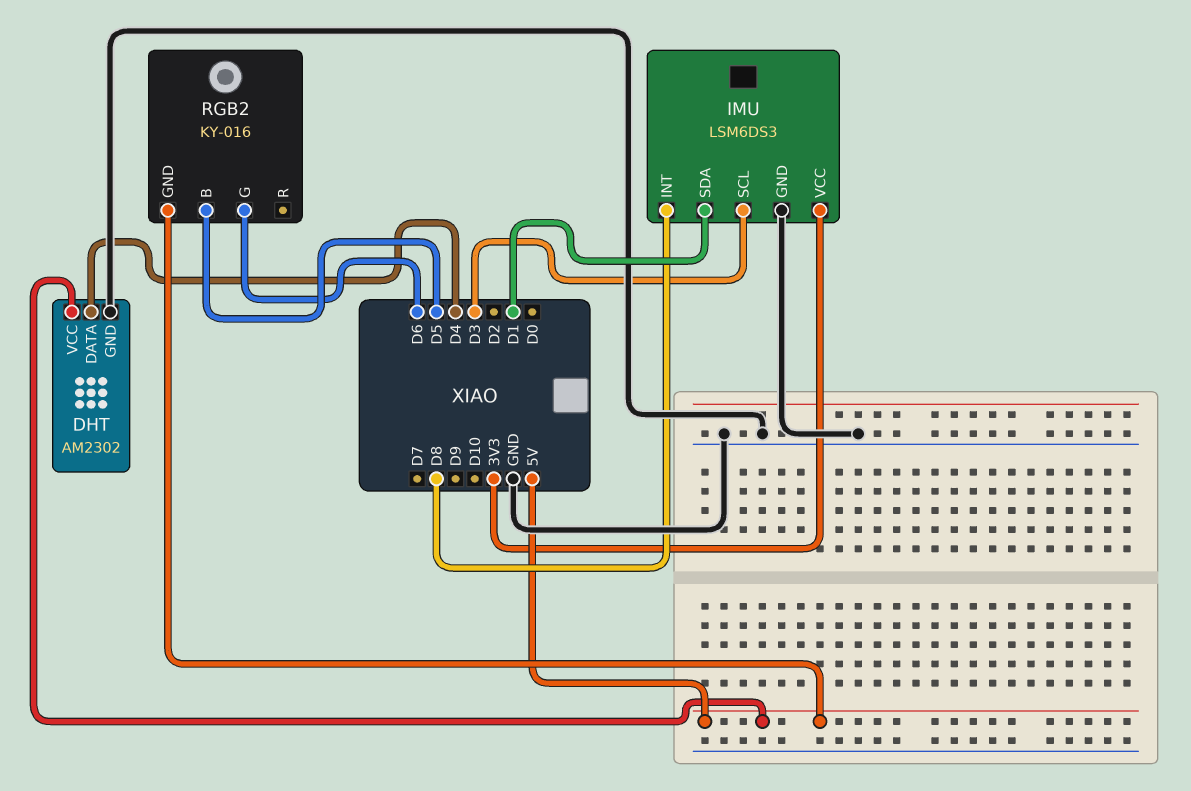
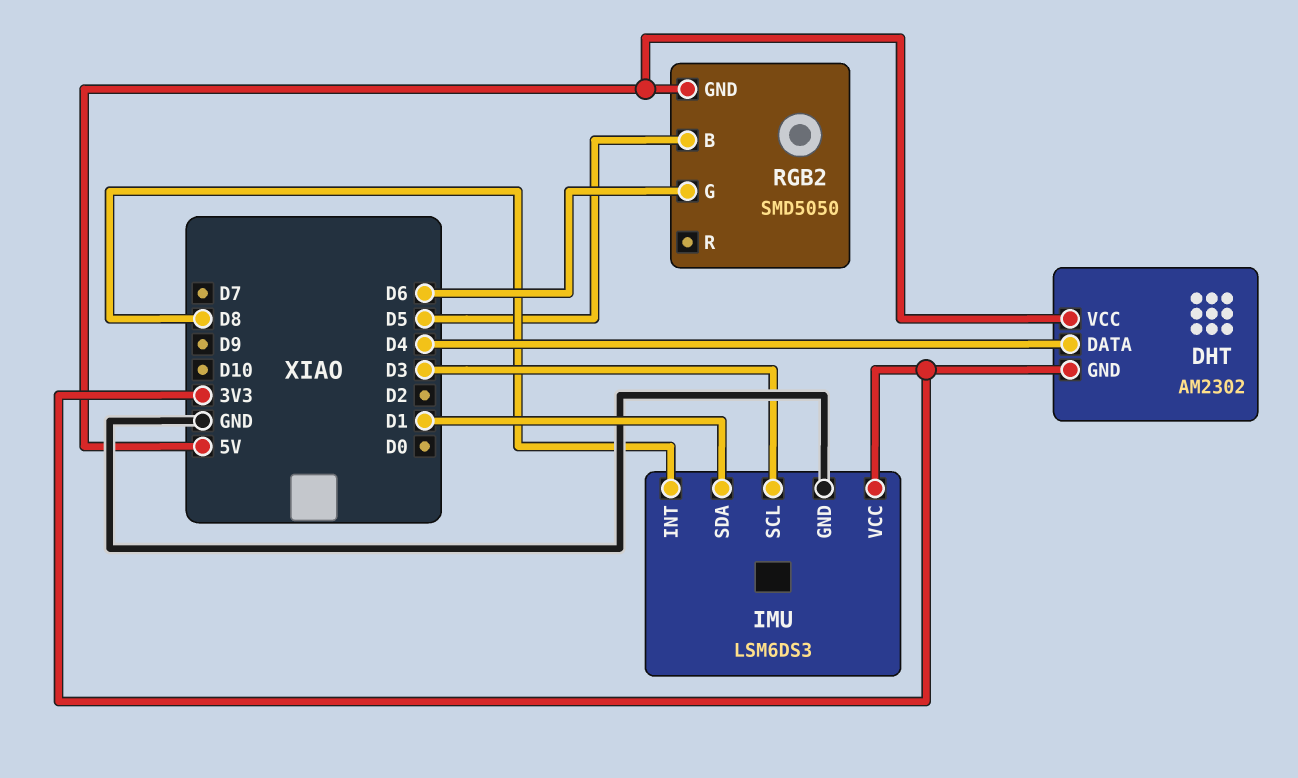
DHT pin GND: GND -> 3V3
RGB2: KY-016 -> SMD5050

